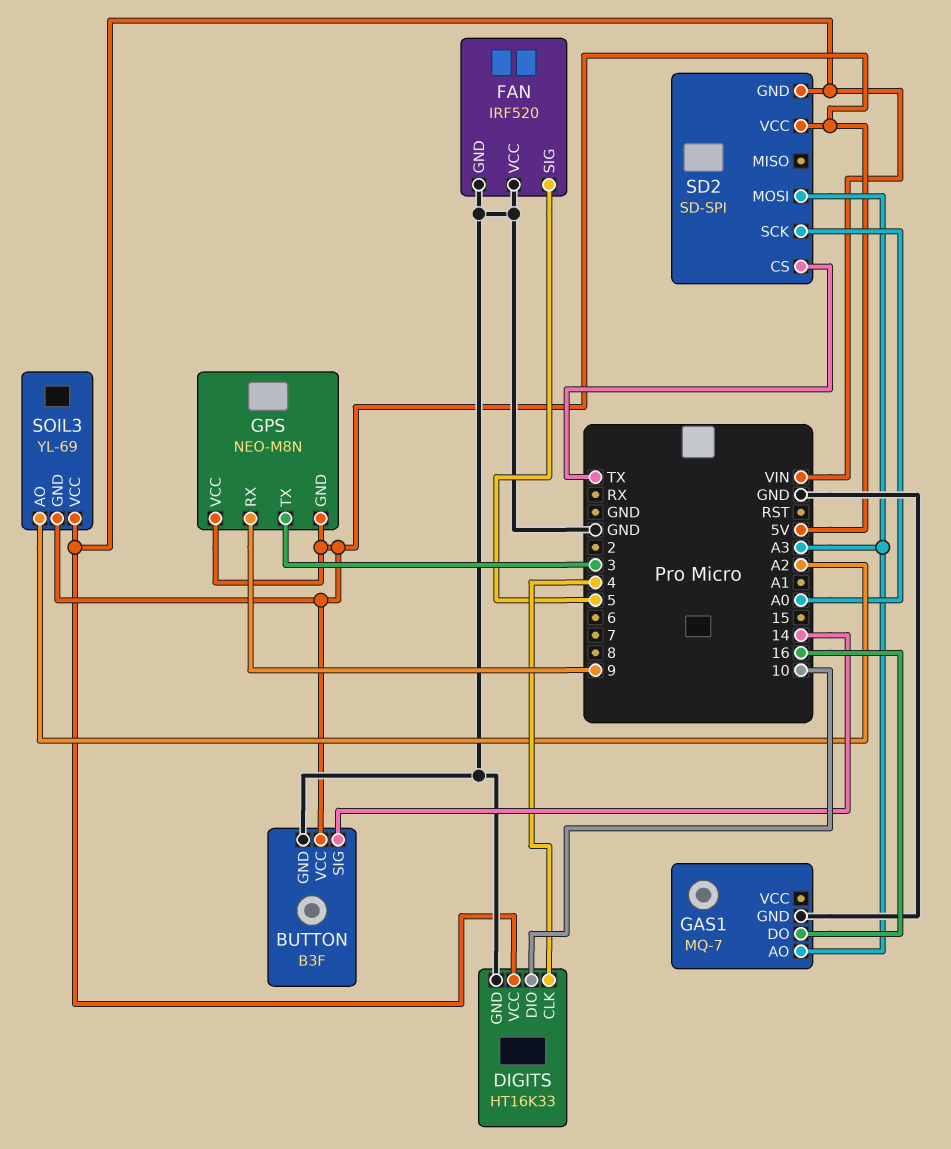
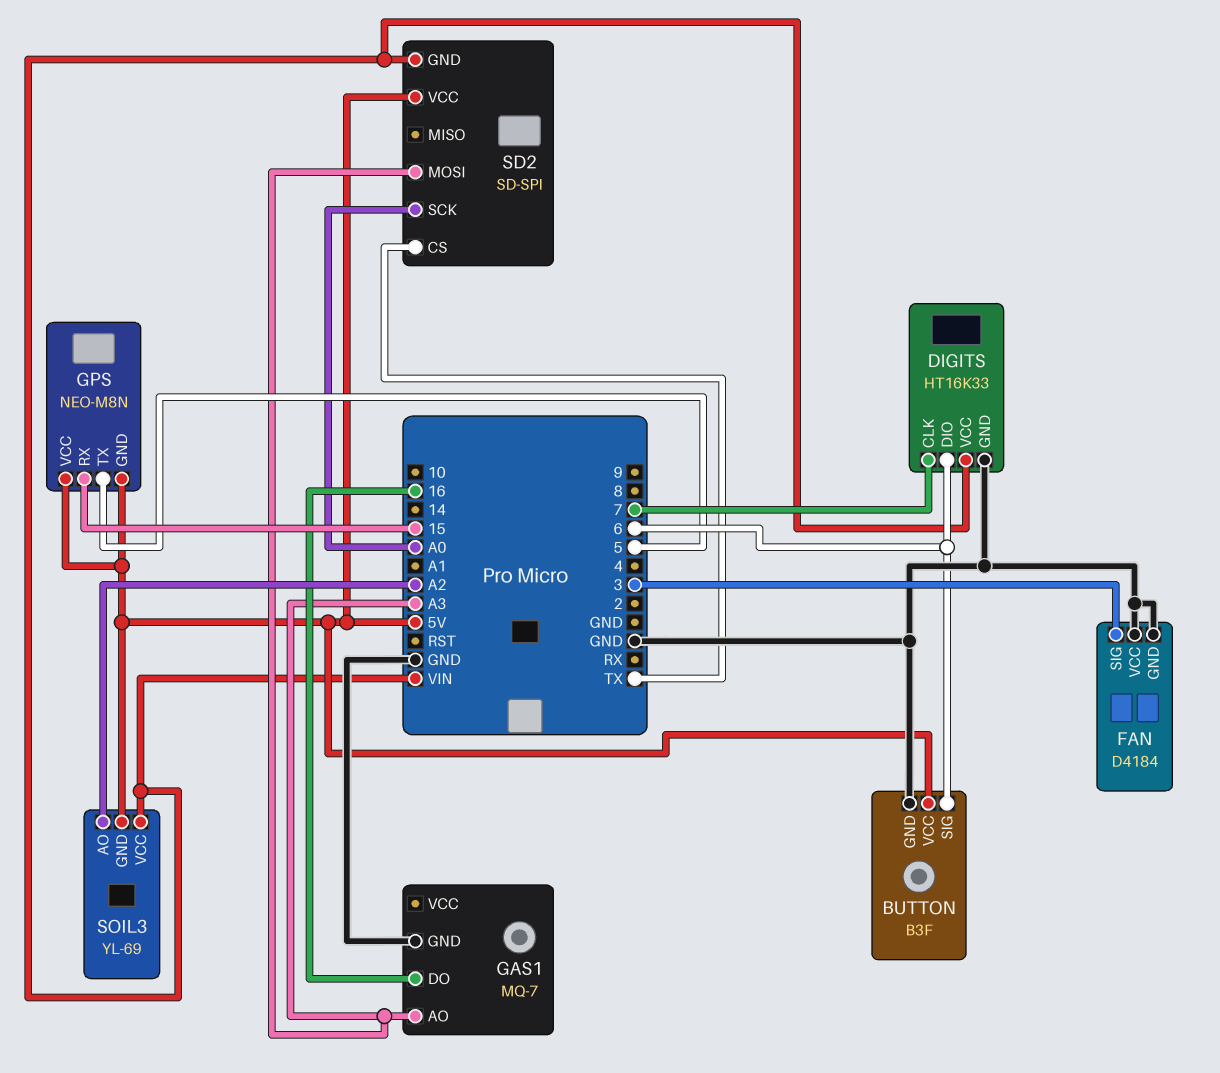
BUTTON pin SIG: 14 -> 6
DIGITS pin CLK: 4 -> 7
DIGITS pin DIO: 10 -> 6
FAN: IRF520 -> D4184
FAN pin SIG: 5 -> 3
GPS pin RX: 9 -> 15
GPS pin TX: 3 -> 5

